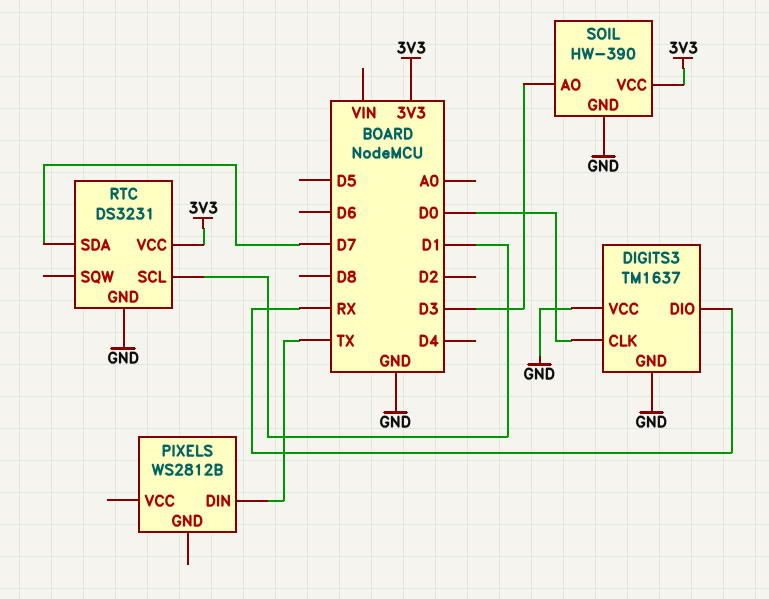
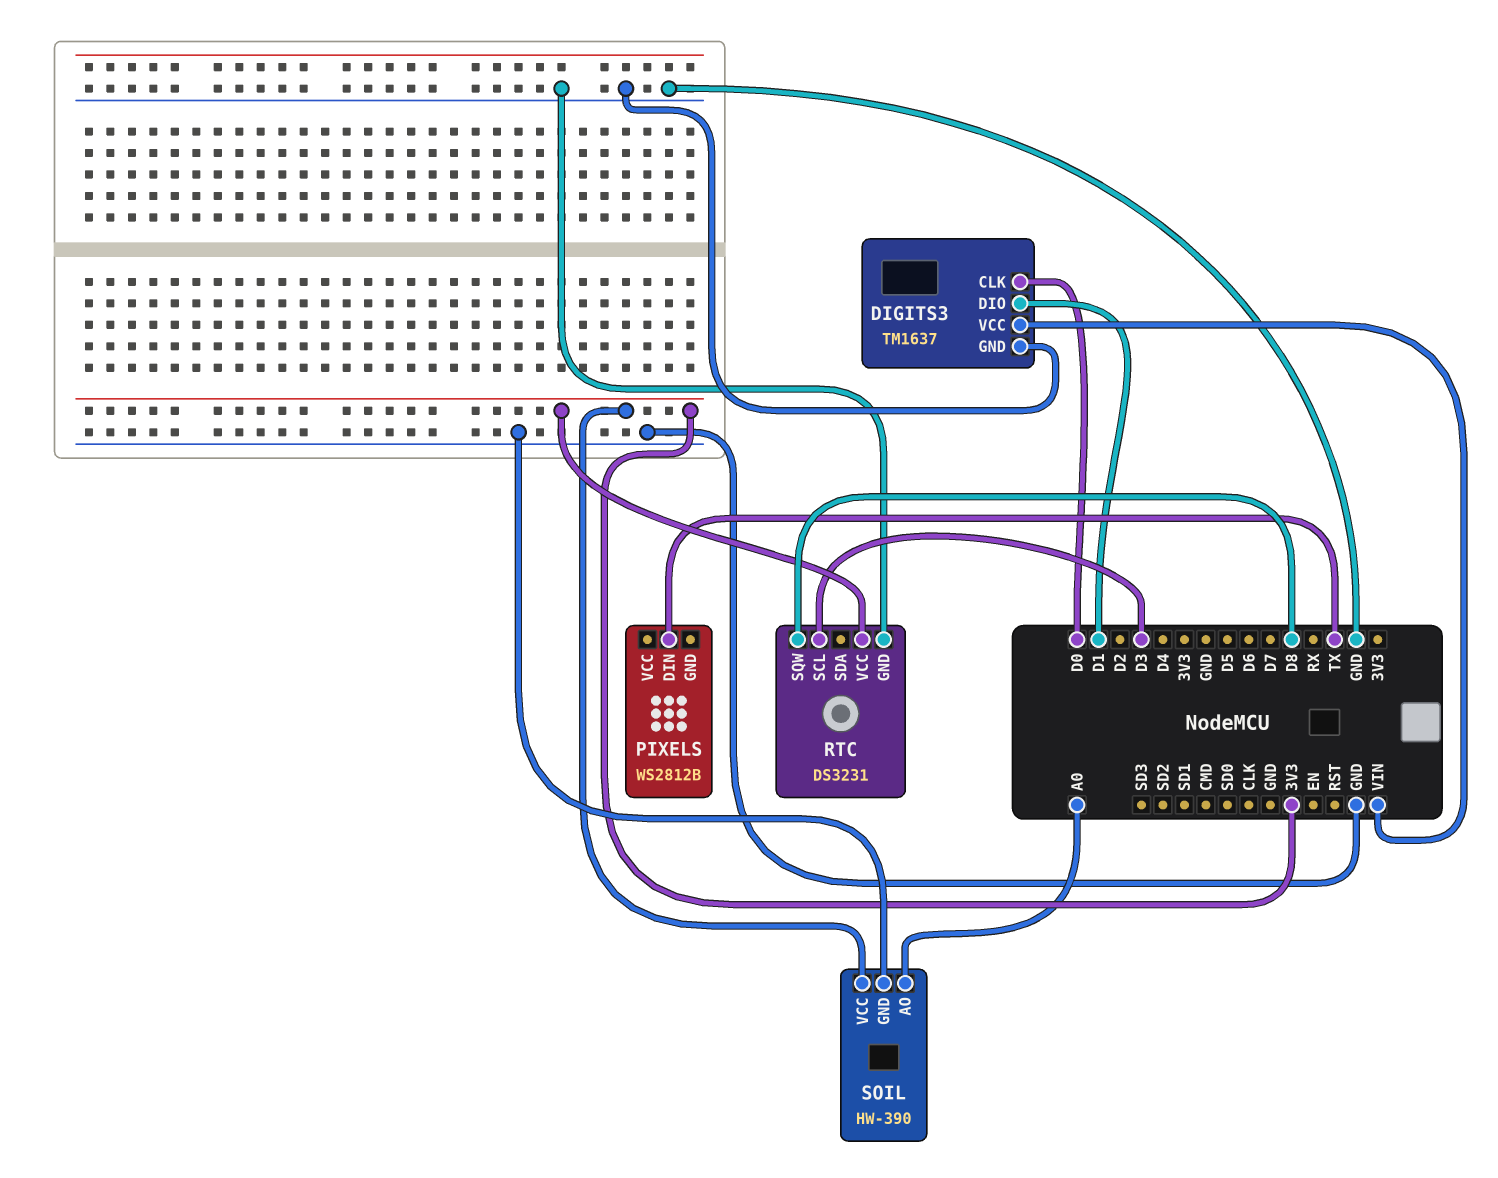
DIGITS3 pin DIO: RX -> D1
DIGITS3 pin VCC: GND -> VIN
RTC pin SCL: D1 -> D3
RTC pin SDA: D7 -> none
RTC pin SQW: none -> D8
SOIL pin AO: D3 -> A0

